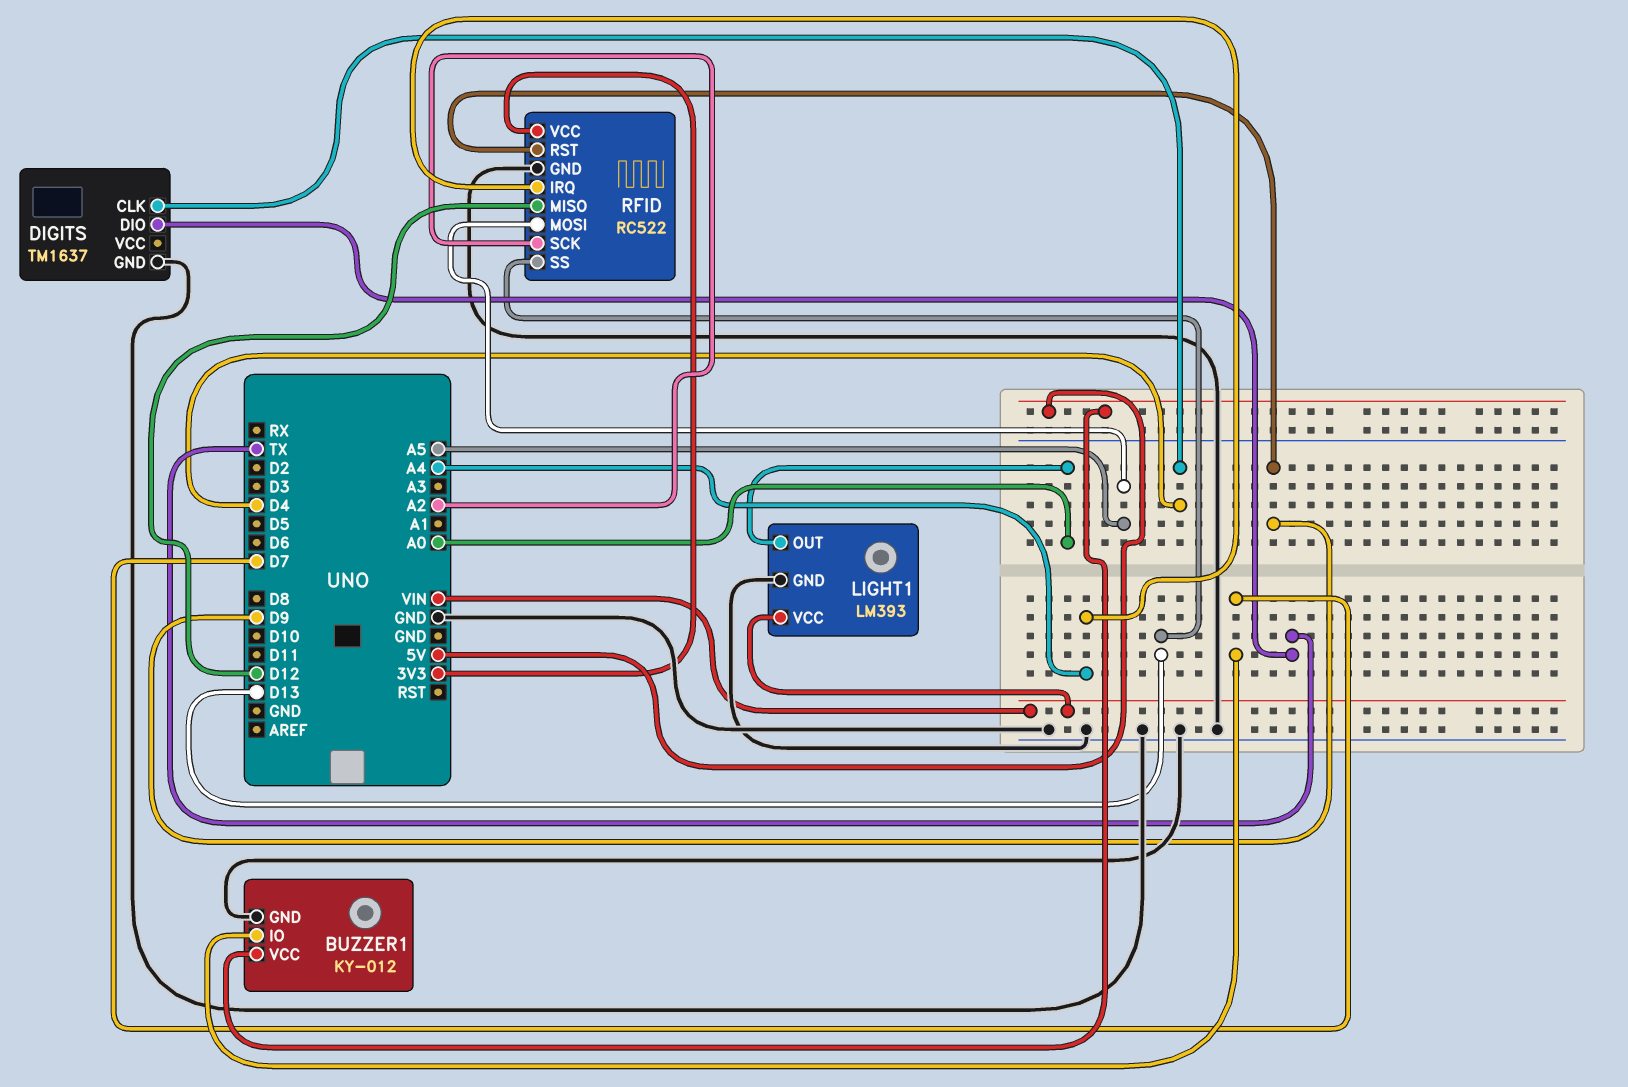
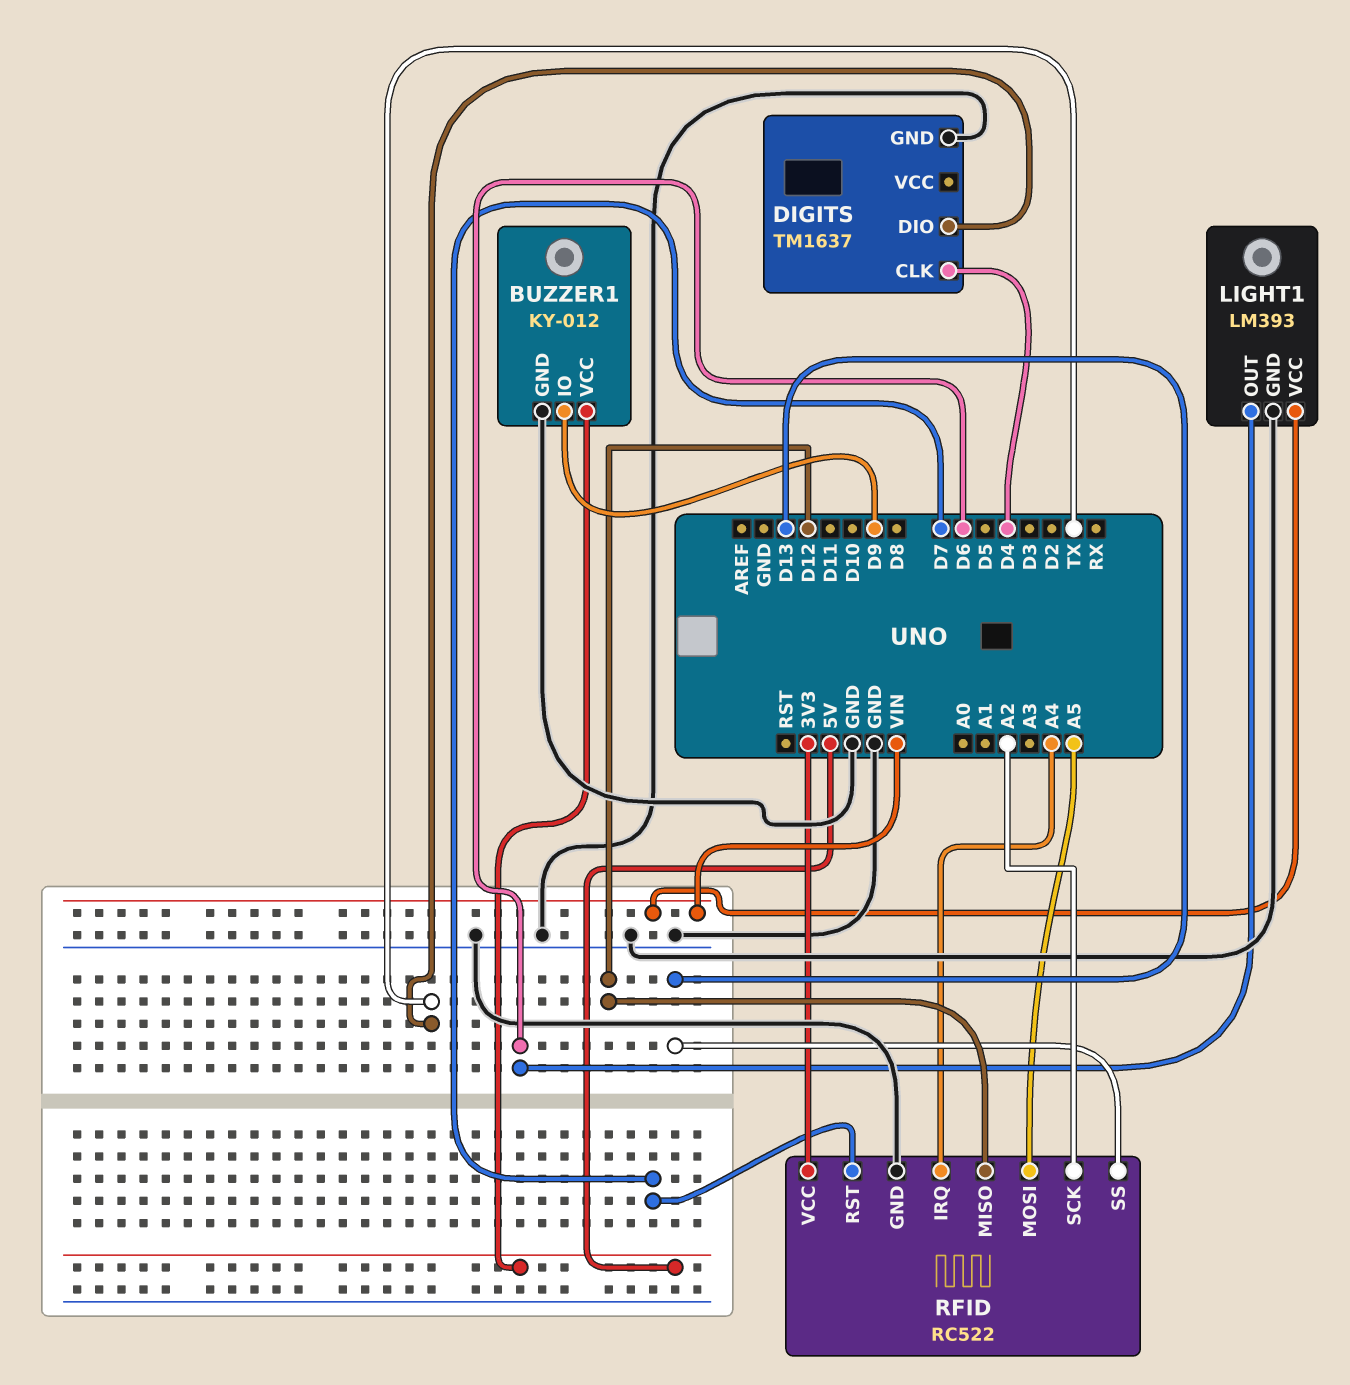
BUZZER1 pin IO: D7 -> D9
LIGHT1 pin OUT: A0 -> D6
RFID pin RST: D9 -> D7

